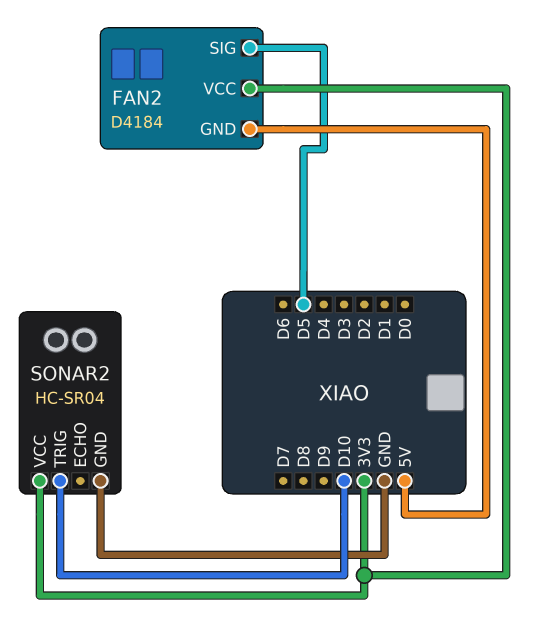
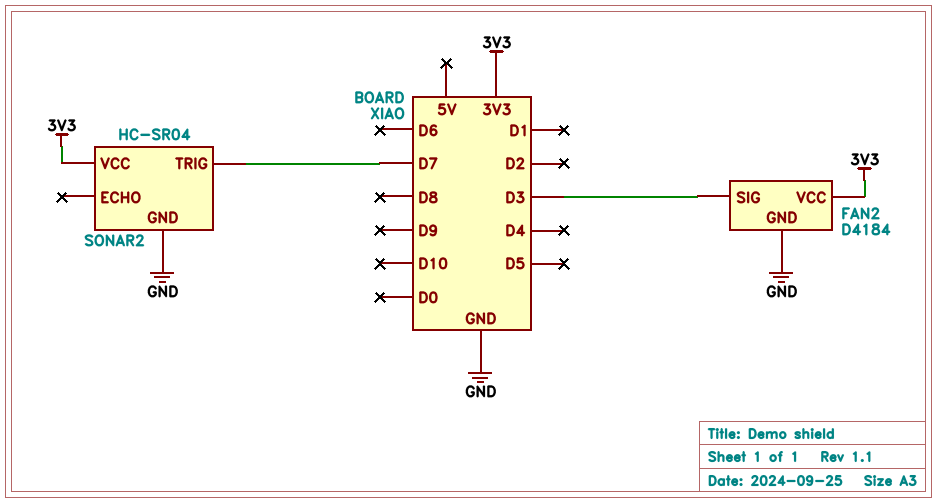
FAN2 pin GND: 5V -> GND
FAN2 pin SIG: D5 -> D3
SONAR2 pin TRIG: D10 -> D7

